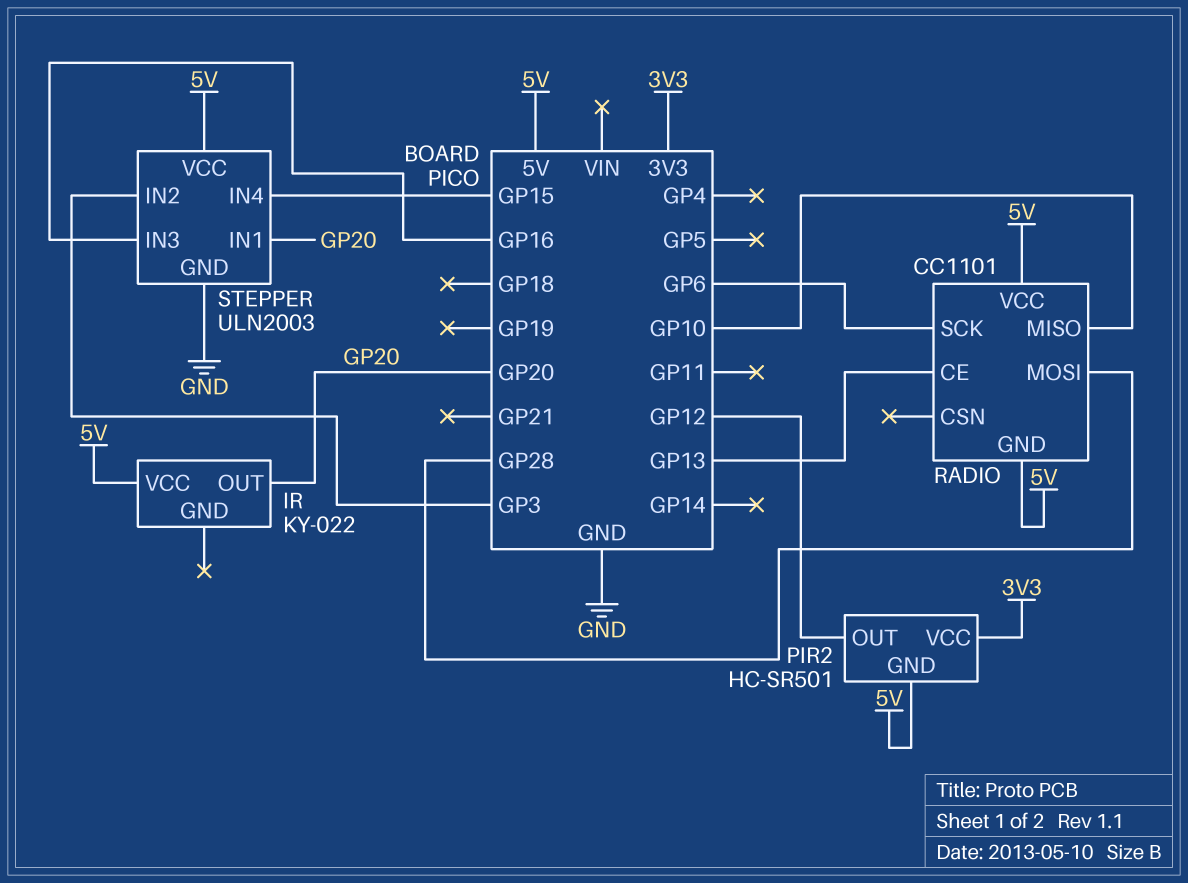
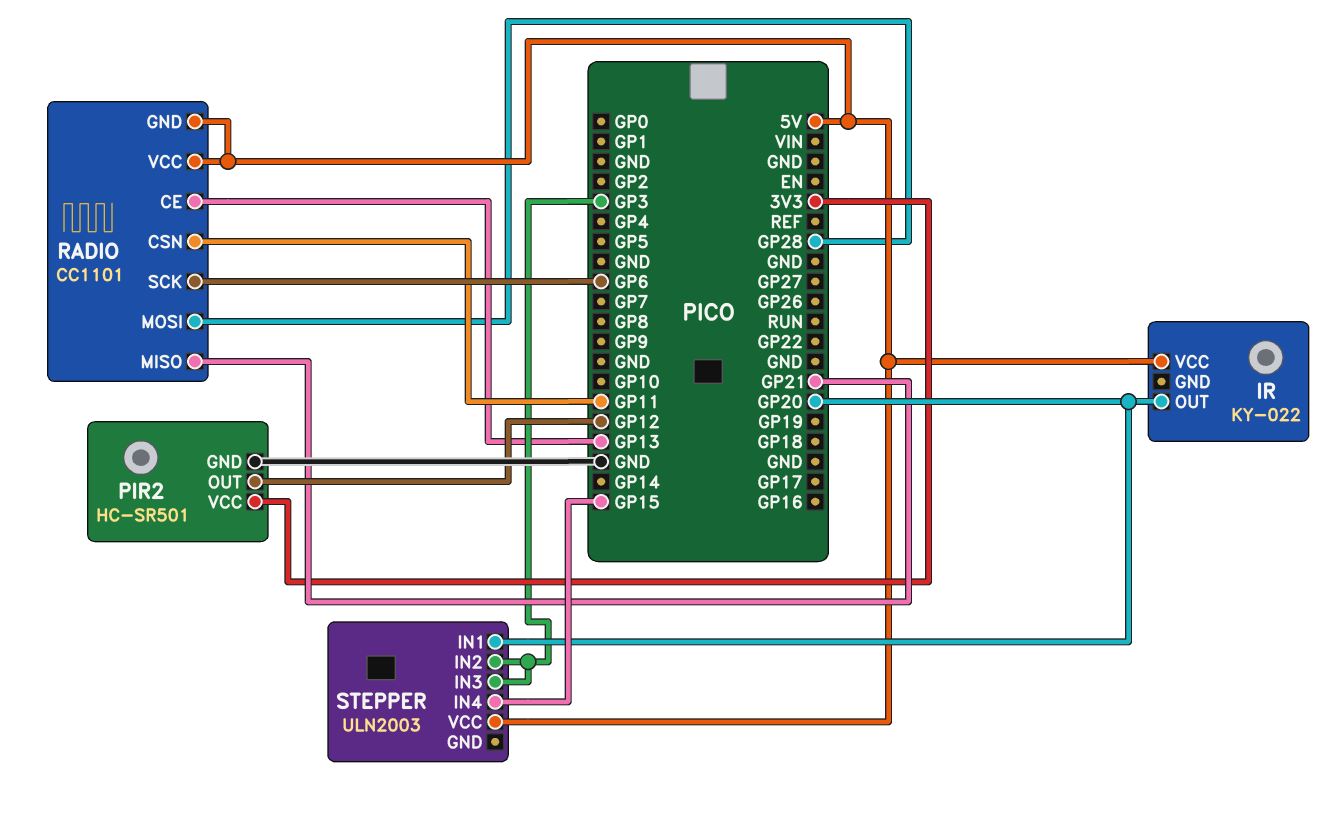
PIR2 pin GND: 5V -> GND
RADIO pin CSN: none -> GP11
RADIO pin MISO: GP10 -> GP21
STEPPER pin GND: GND -> none
STEPPER pin IN3: GP16 -> GP3

